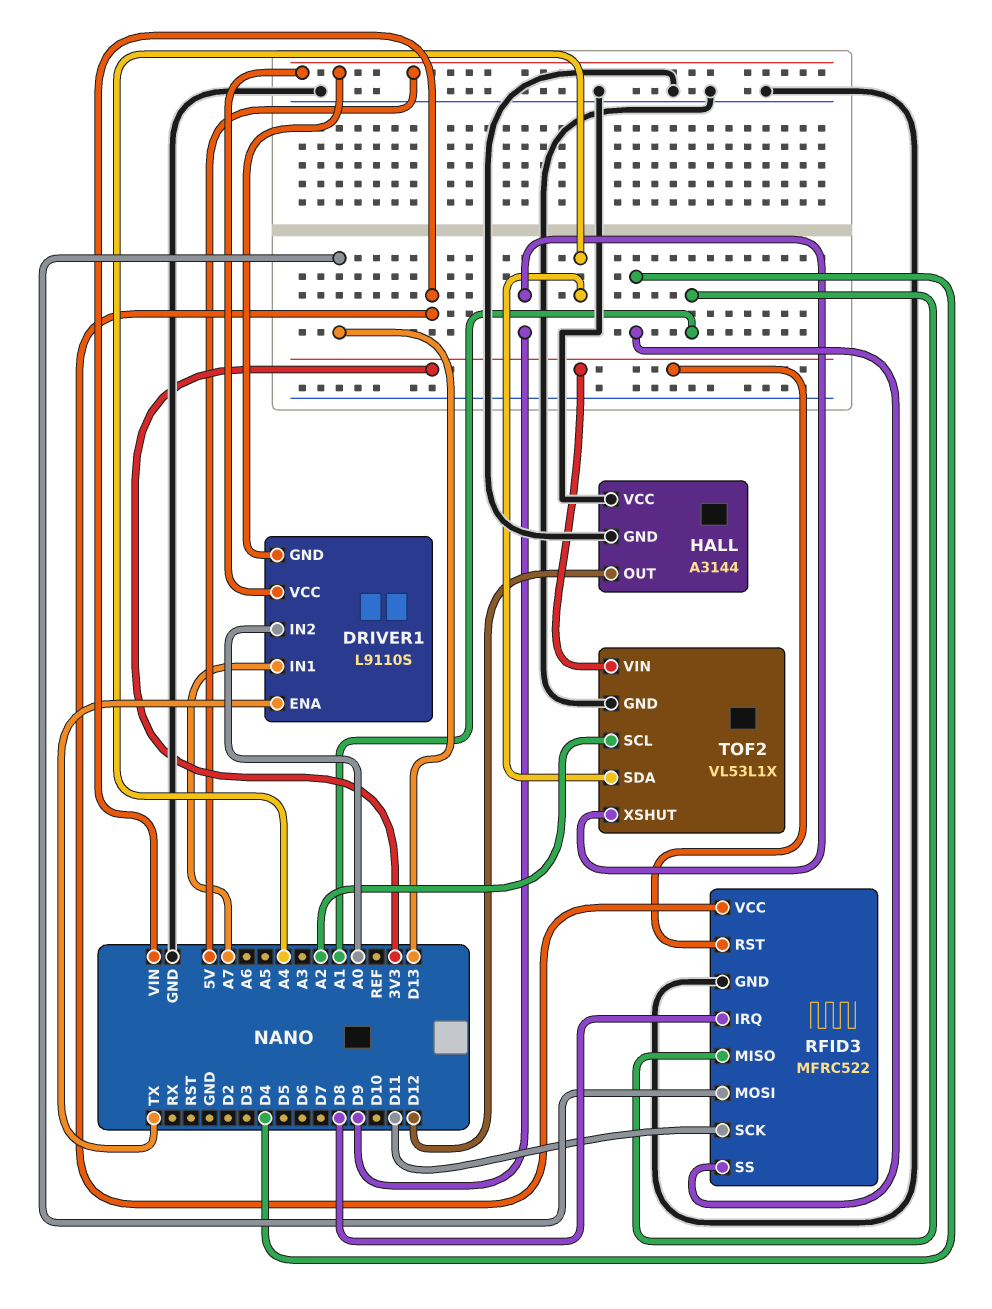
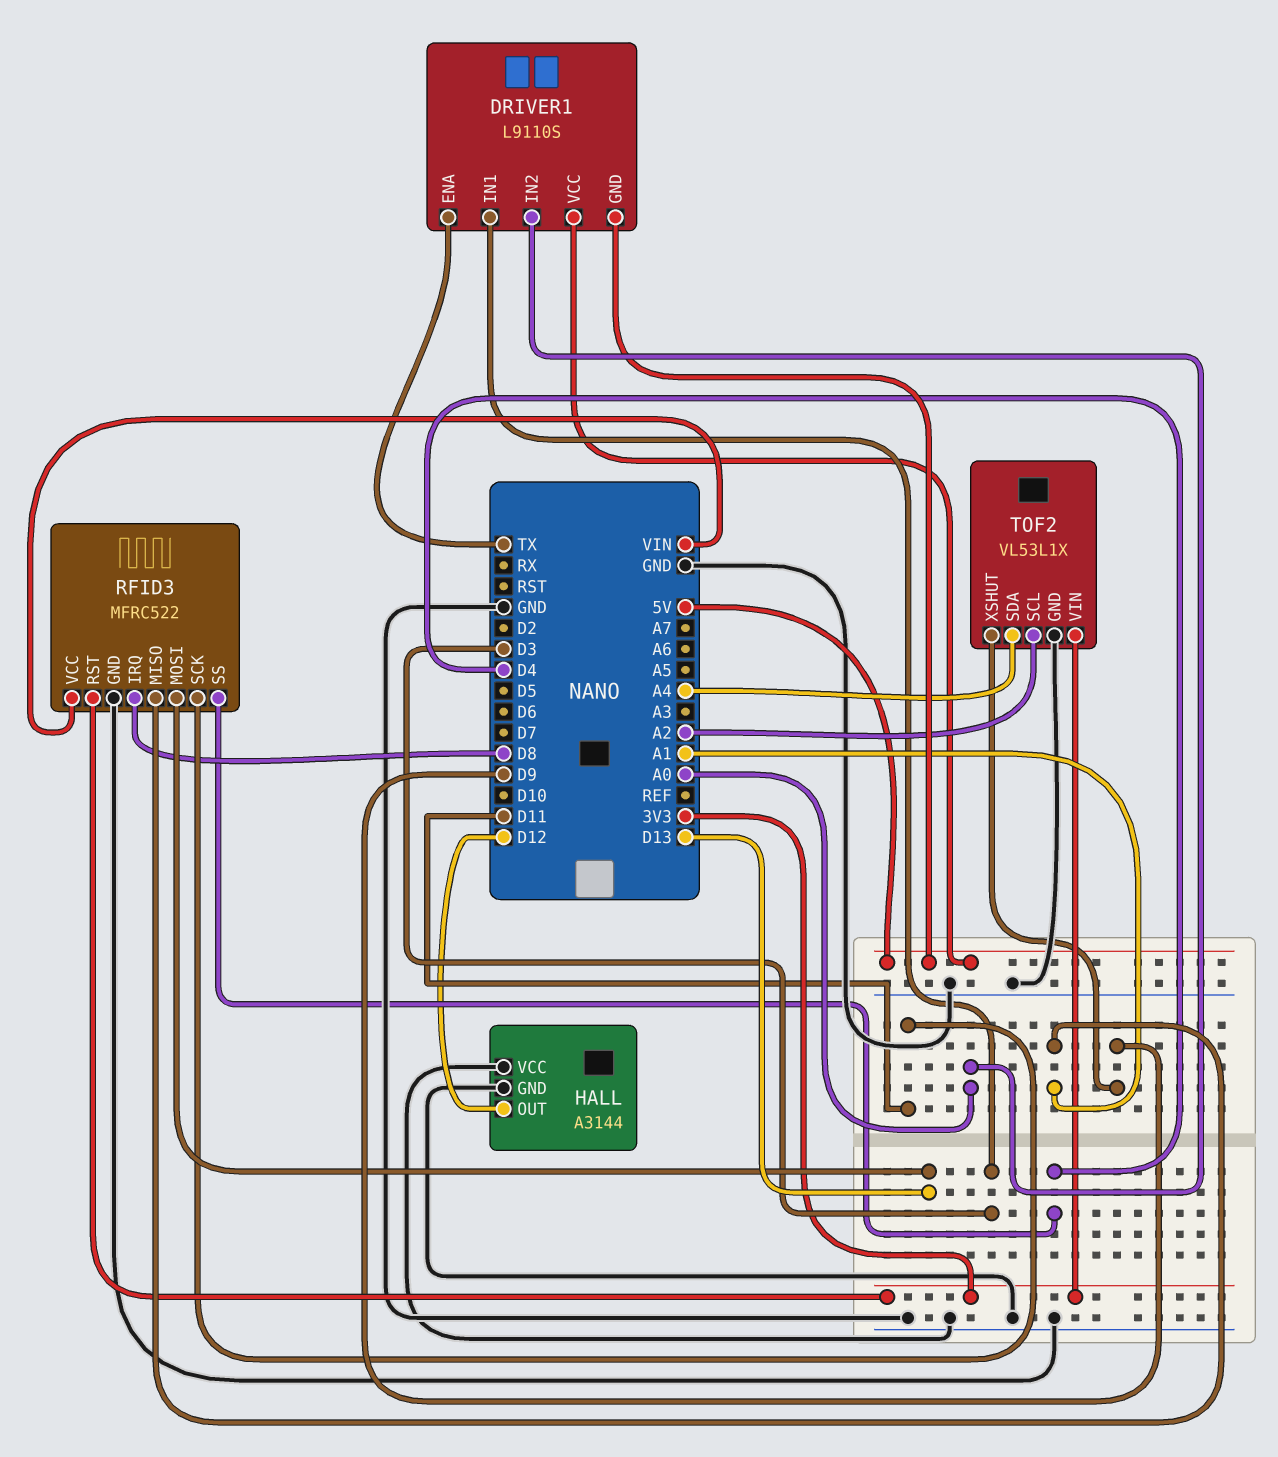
DRIVER1 pin IN1: A7 -> D3

